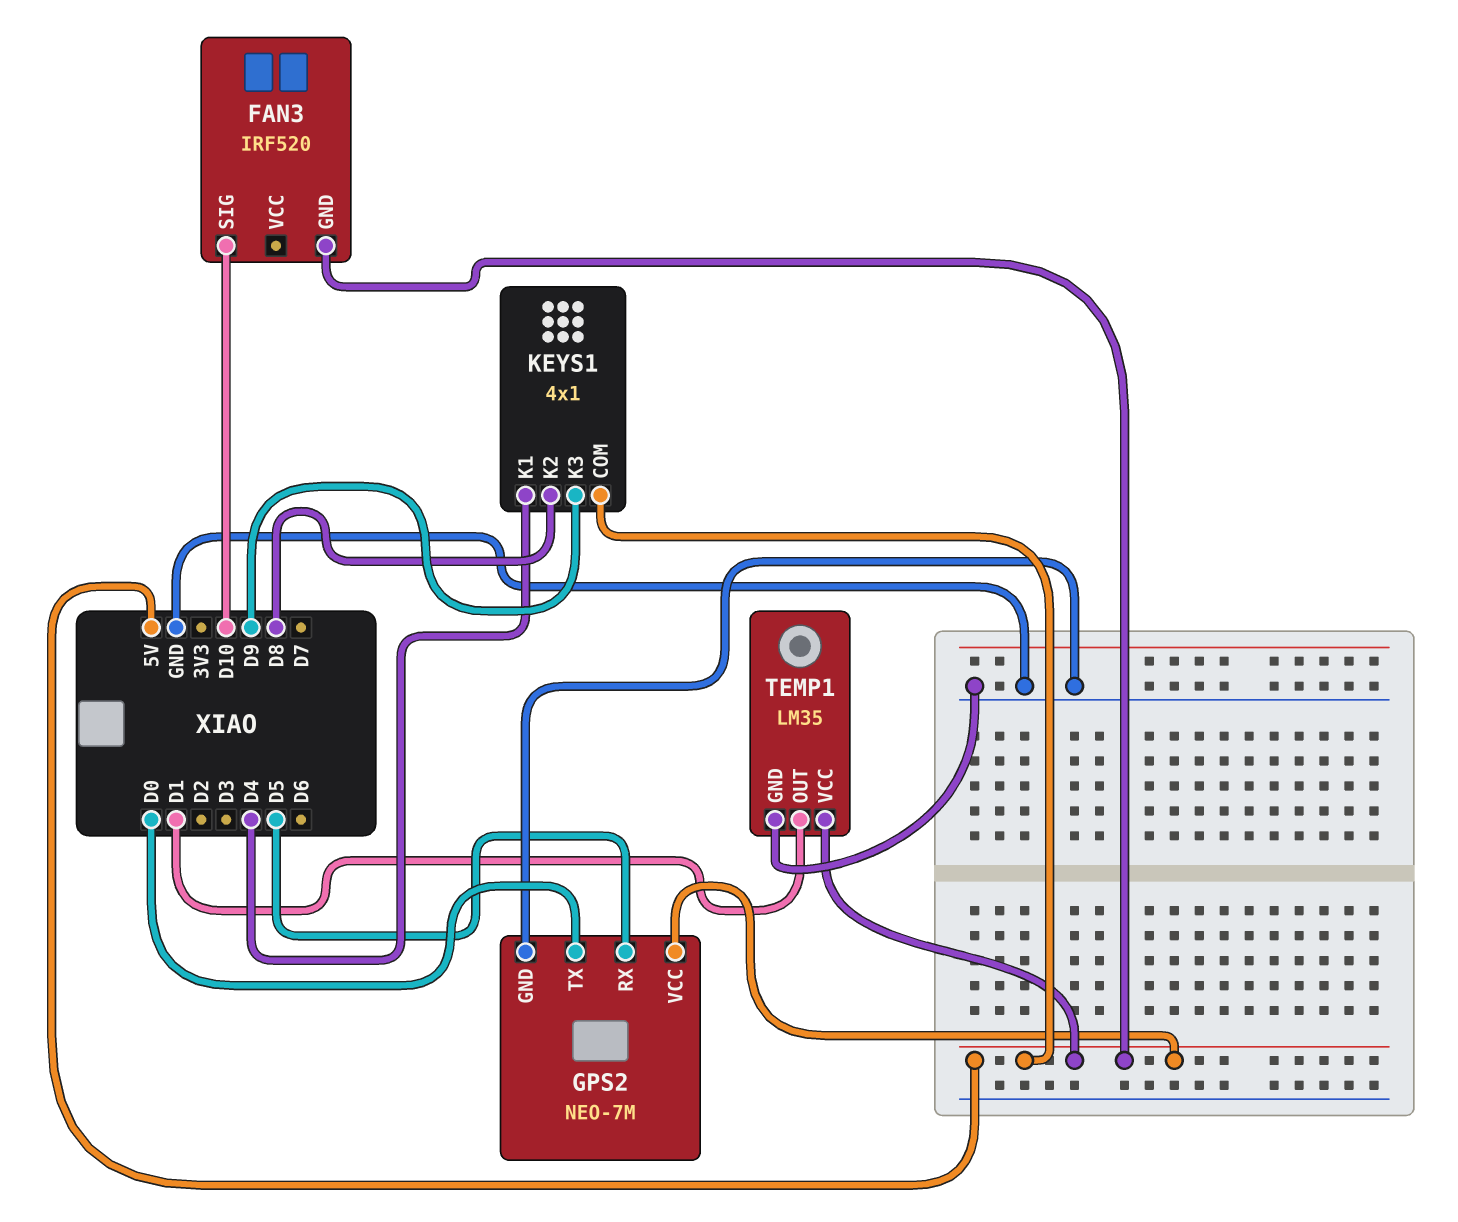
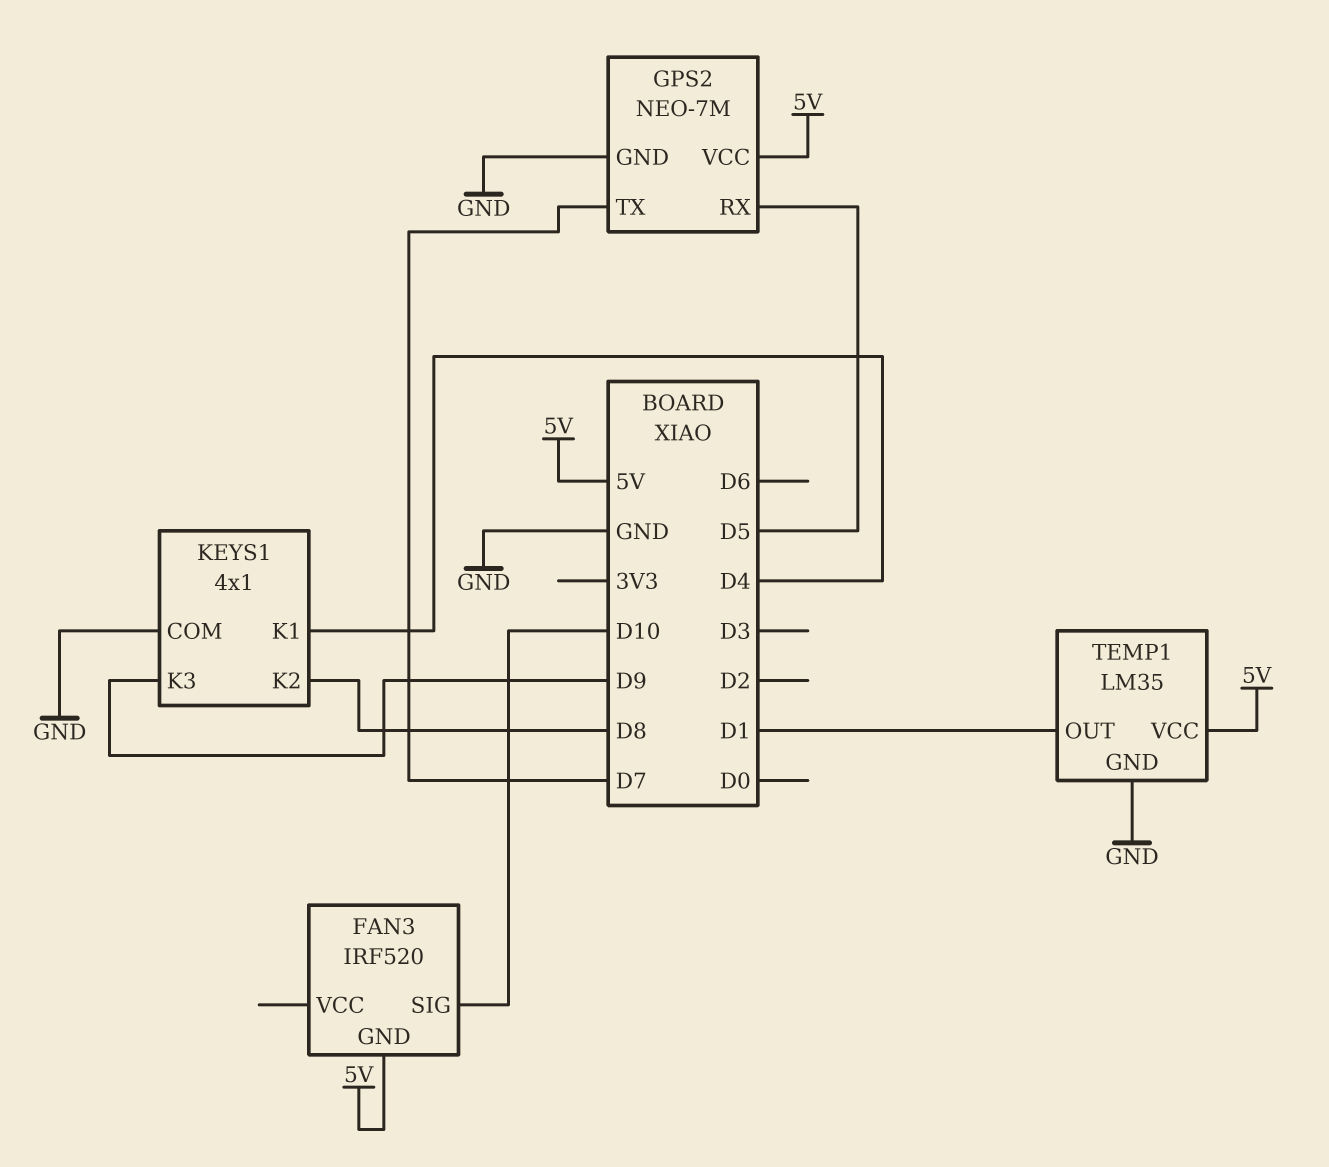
GPS2 pin TX: D0 -> D7
KEYS1 pin COM: 5V -> GND

